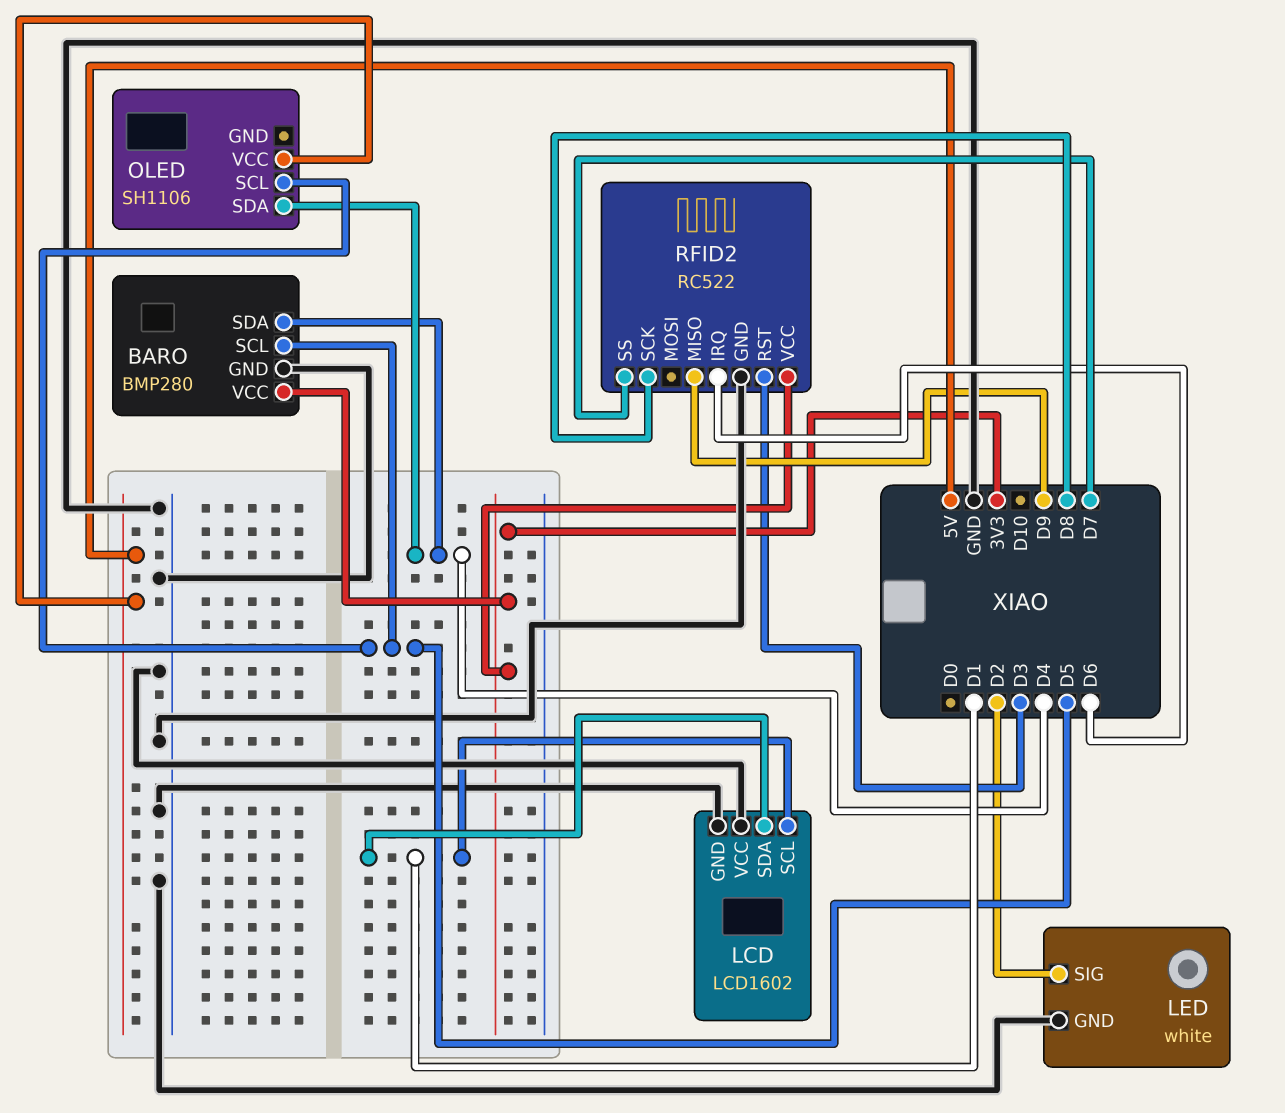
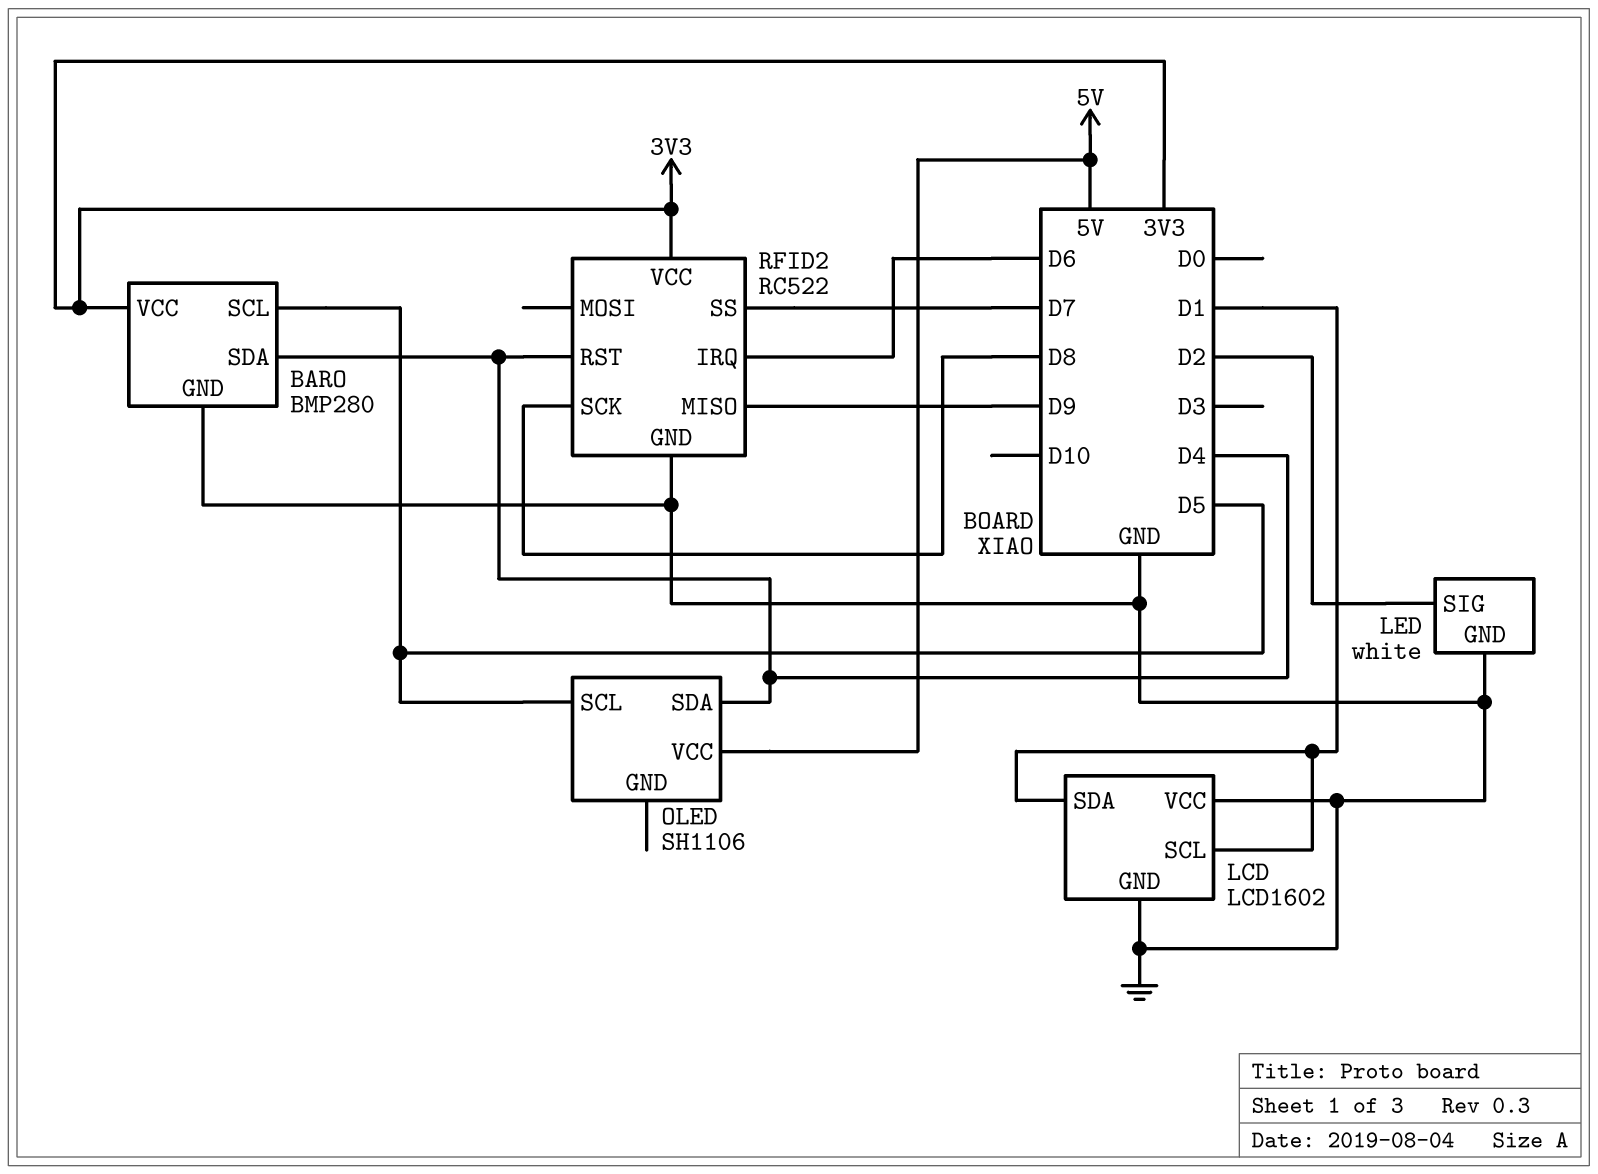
RFID2 pin RST: D3 -> D4

